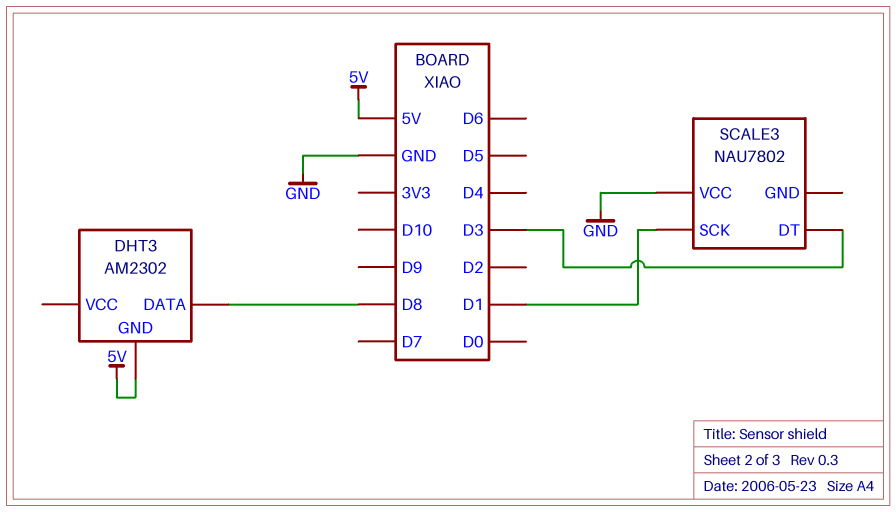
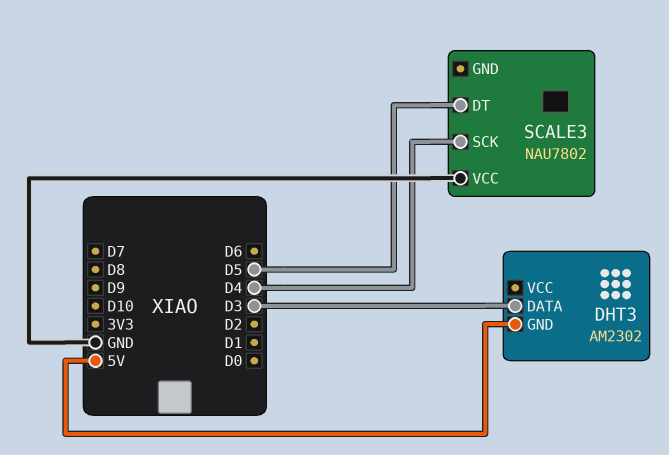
DHT3 pin DATA: D8 -> D3
SCALE3 pin DT: D3 -> D5
SCALE3 pin SCK: D1 -> D4

